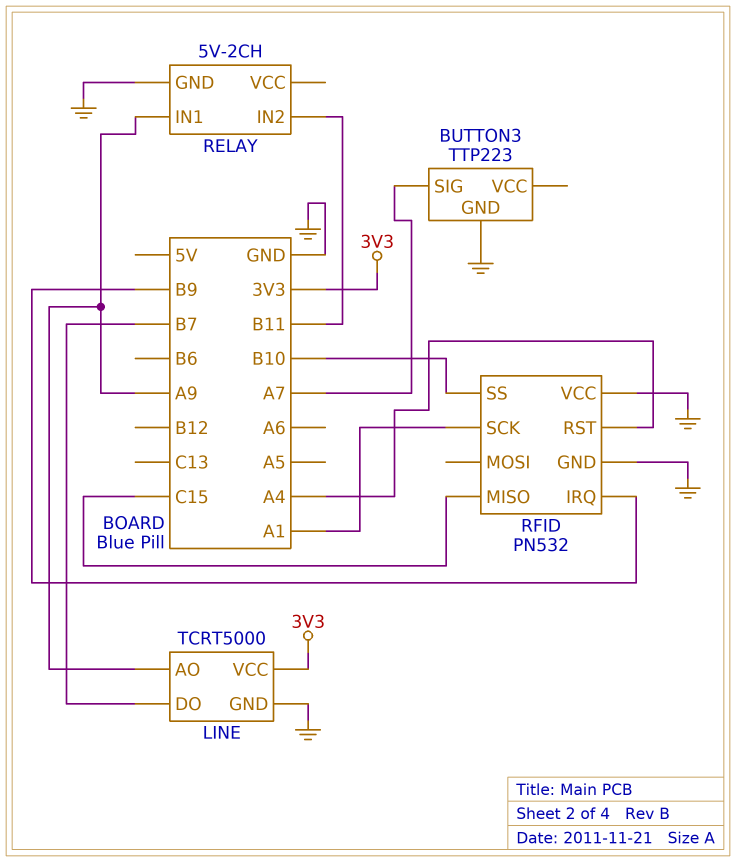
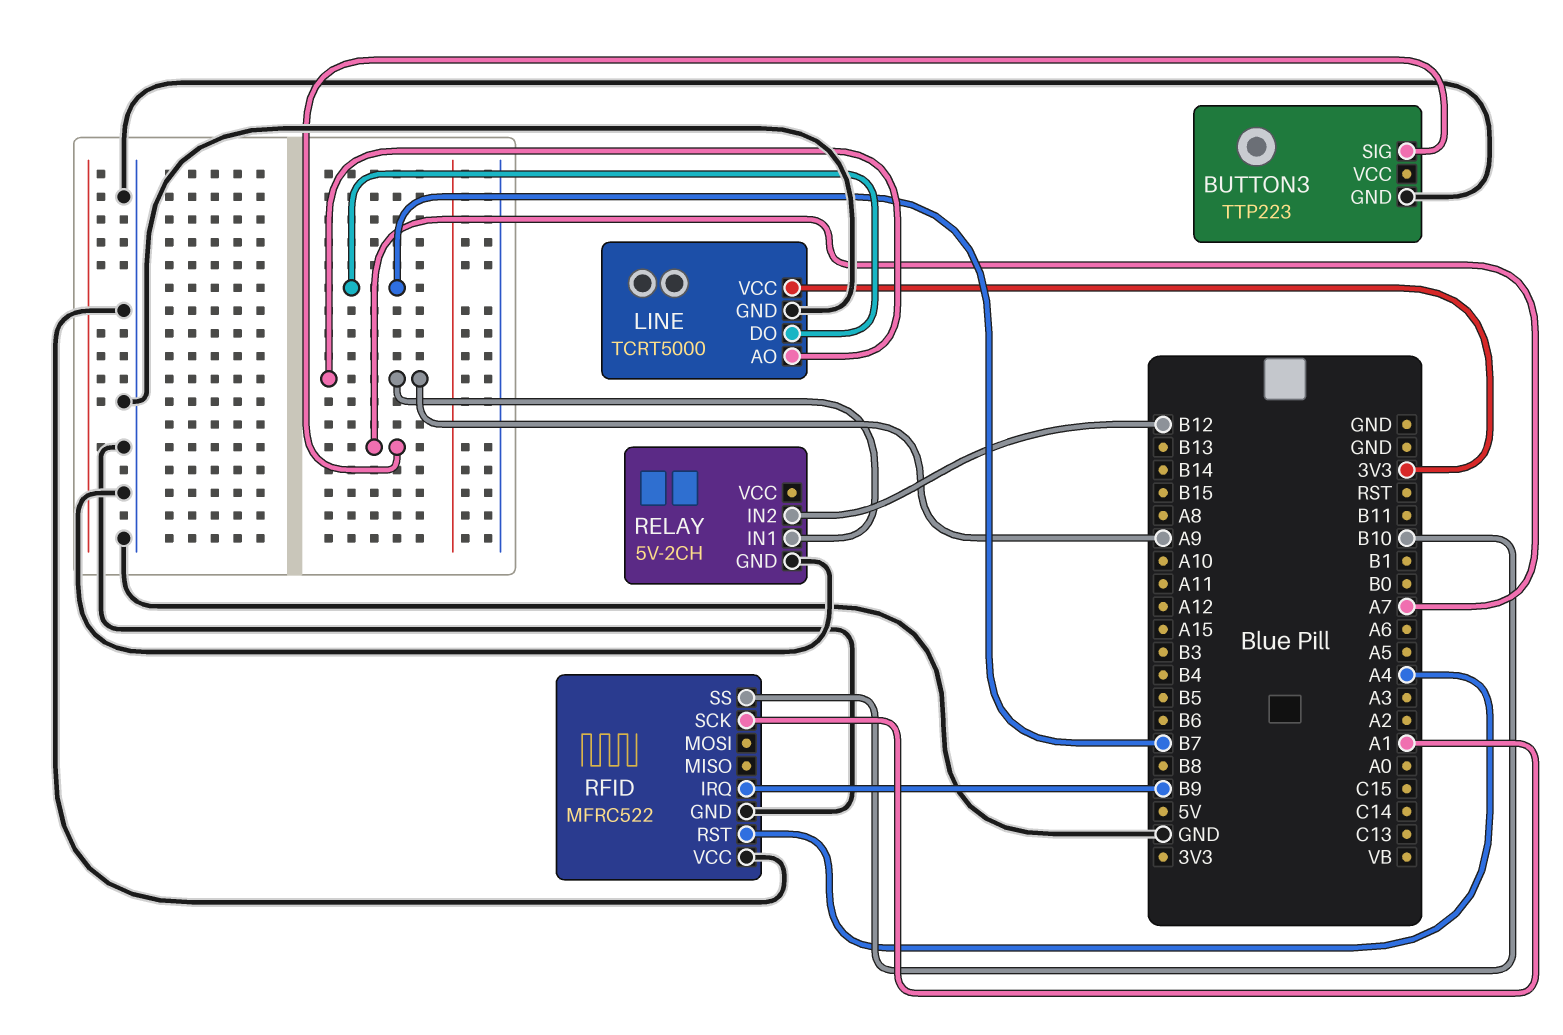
RELAY pin IN2: B11 -> B12
RFID: PN532 -> MFRC522
RFID pin MISO: C15 -> none

